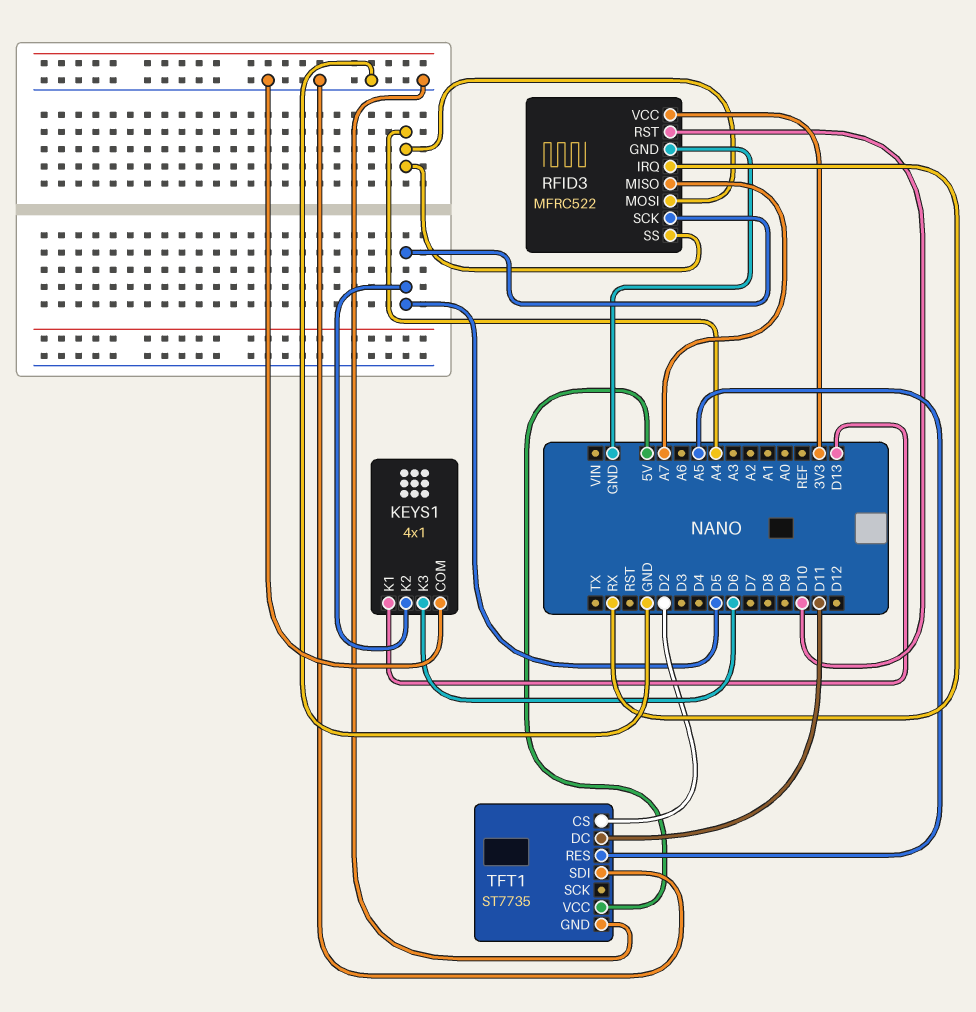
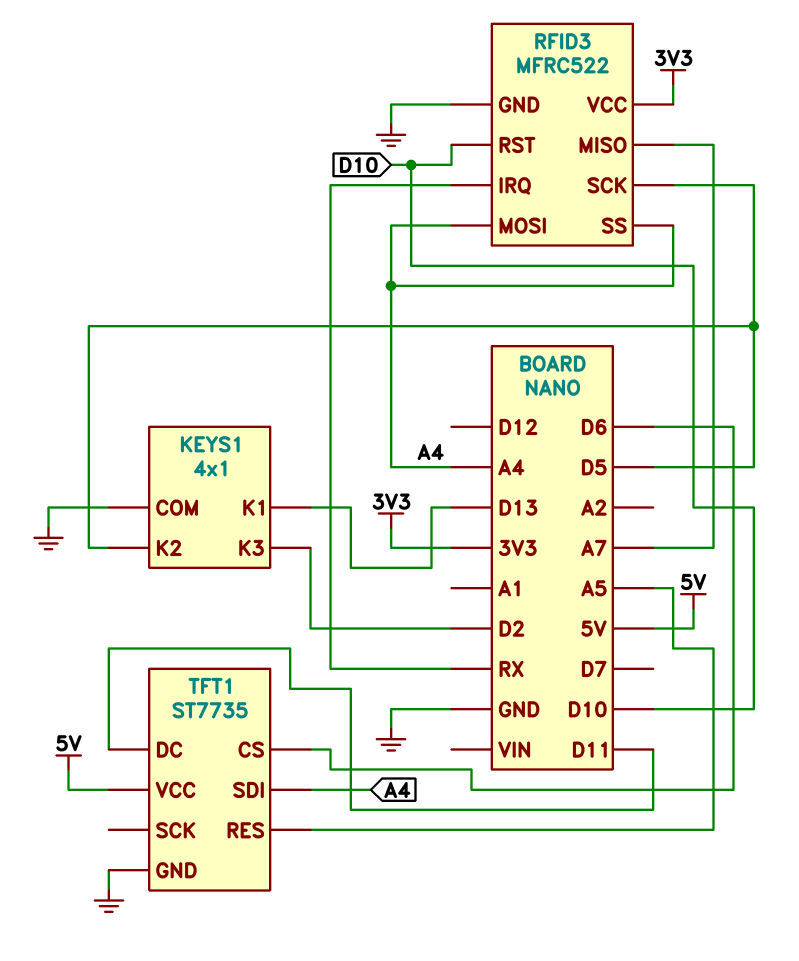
KEYS1 pin K3: D6 -> D2
TFT1 pin CS: D2 -> D6
TFT1 pin SDI: GND -> A4

